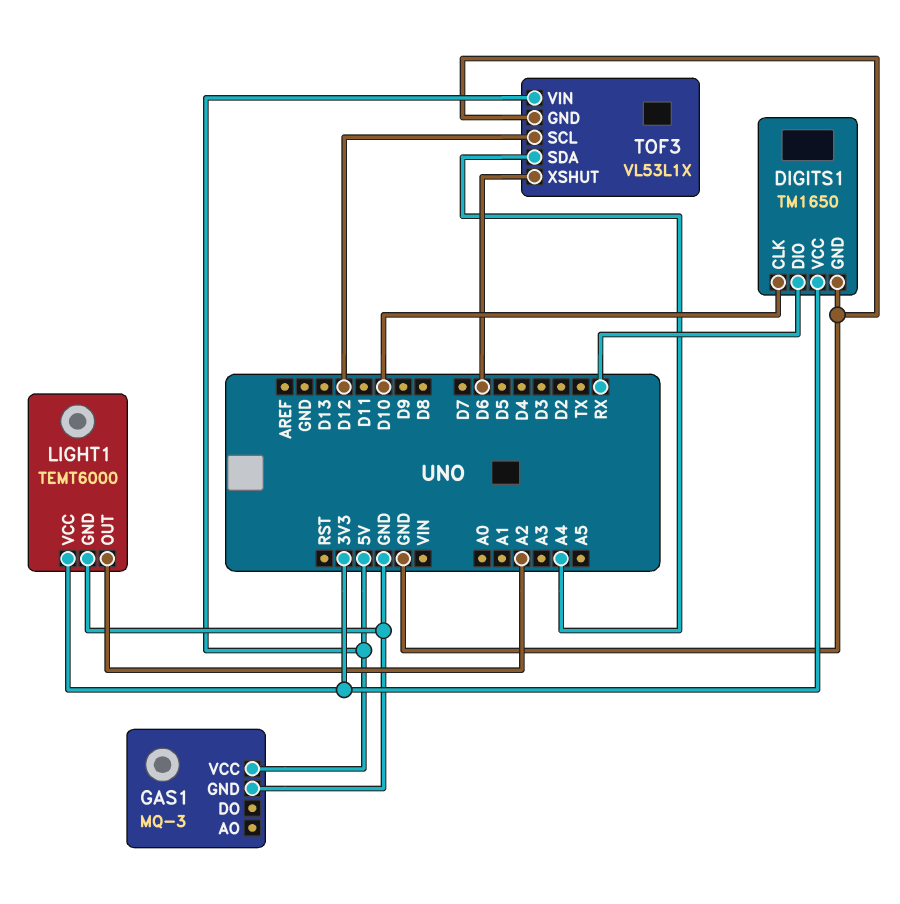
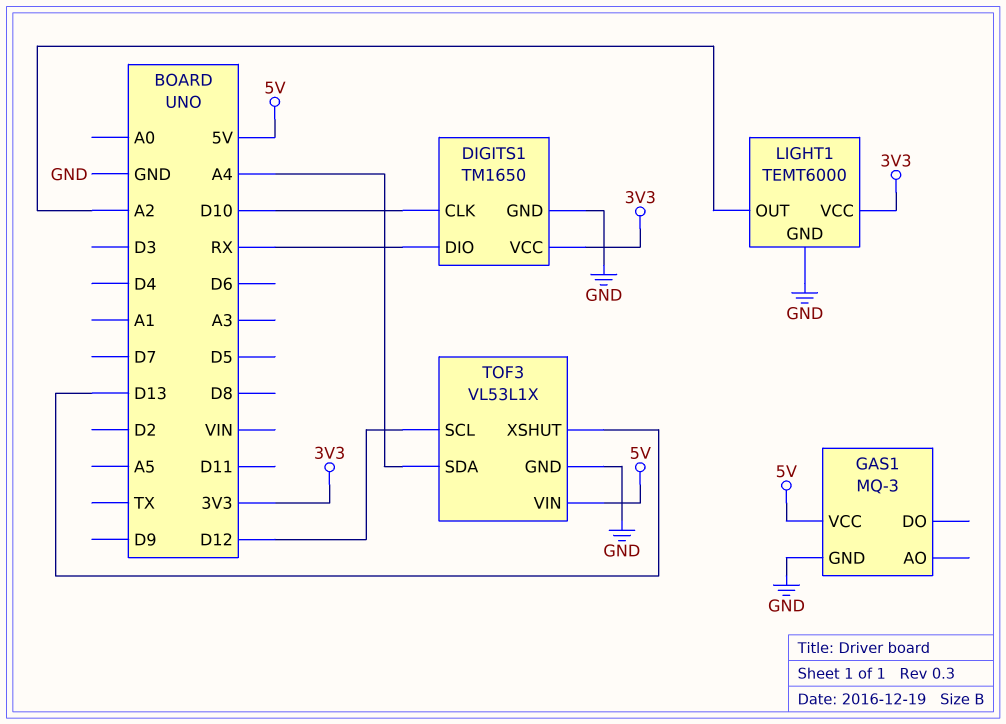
TOF3 pin XSHUT: D6 -> D13

